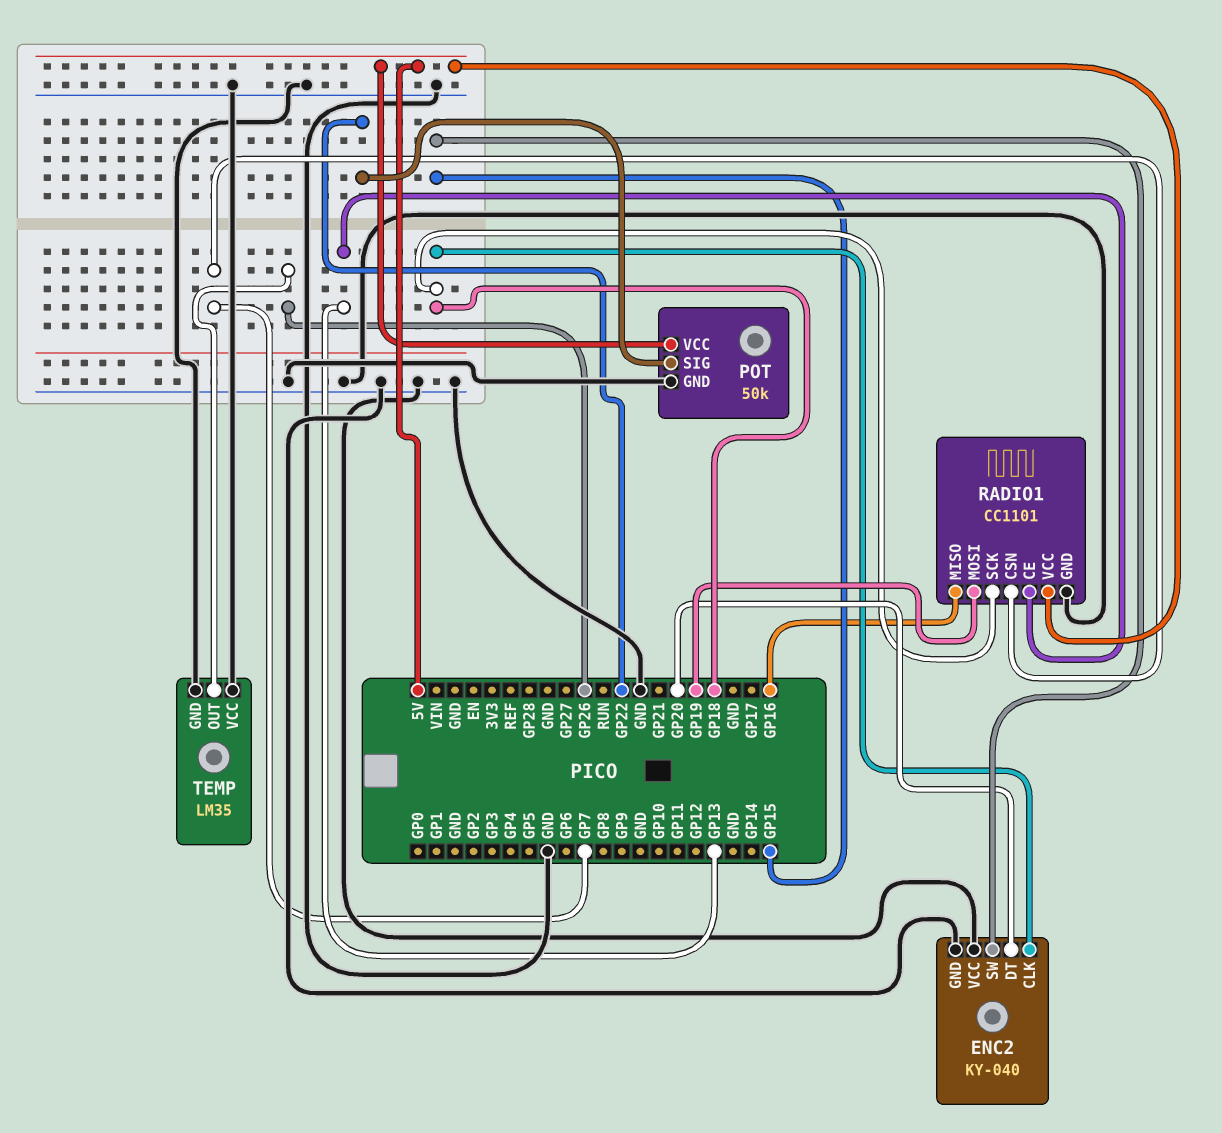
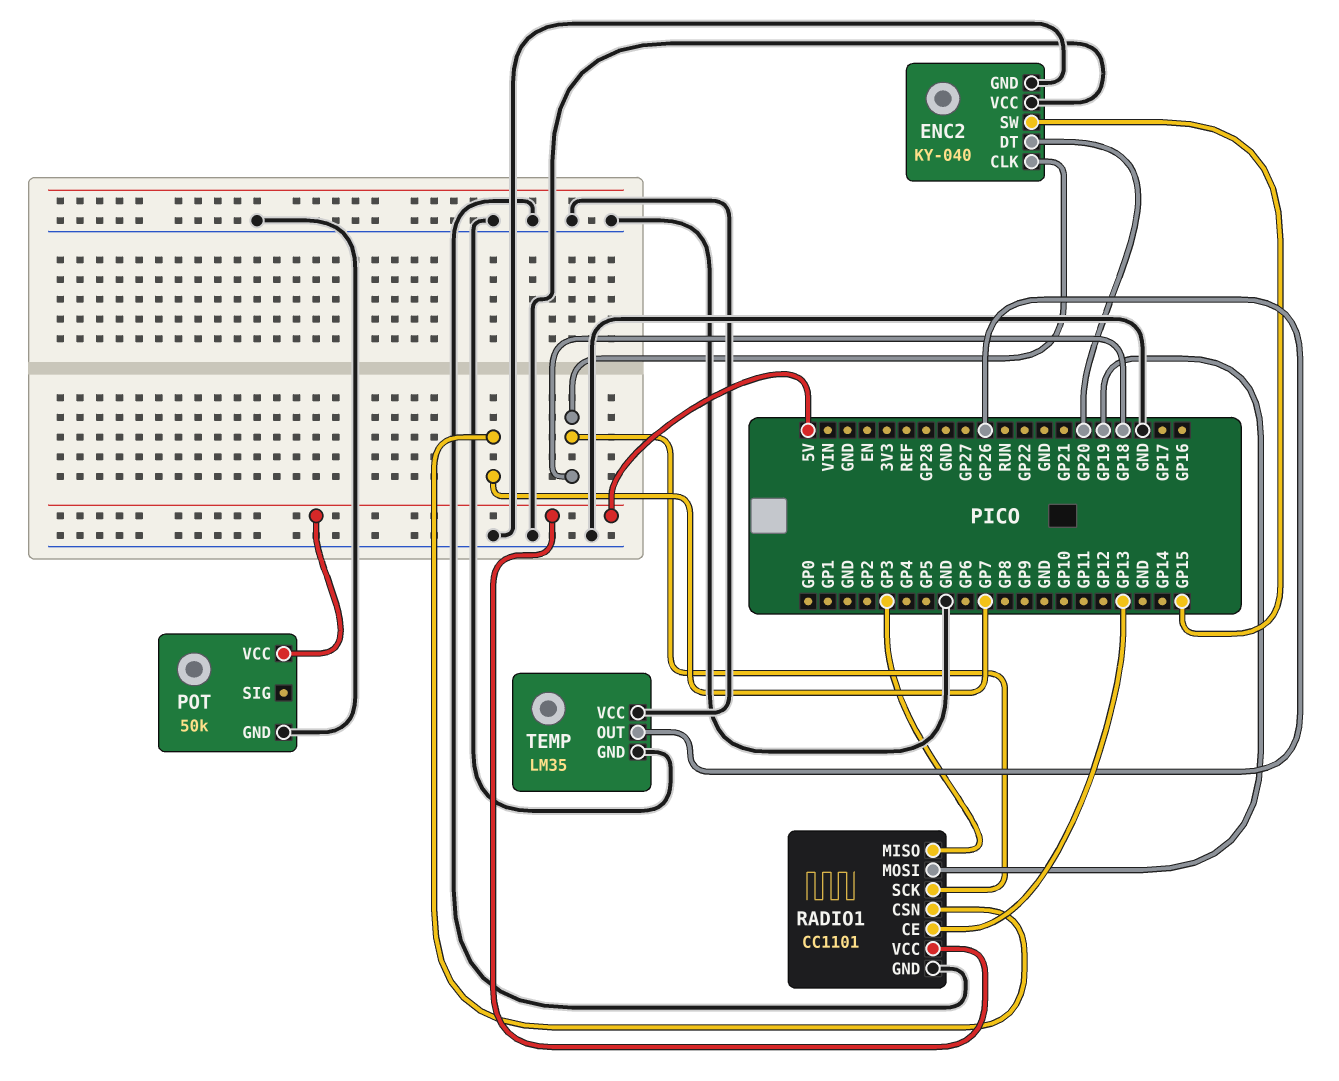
POT pin SIG: GP22 -> none
RADIO1 pin MISO: GP16 -> GP3

